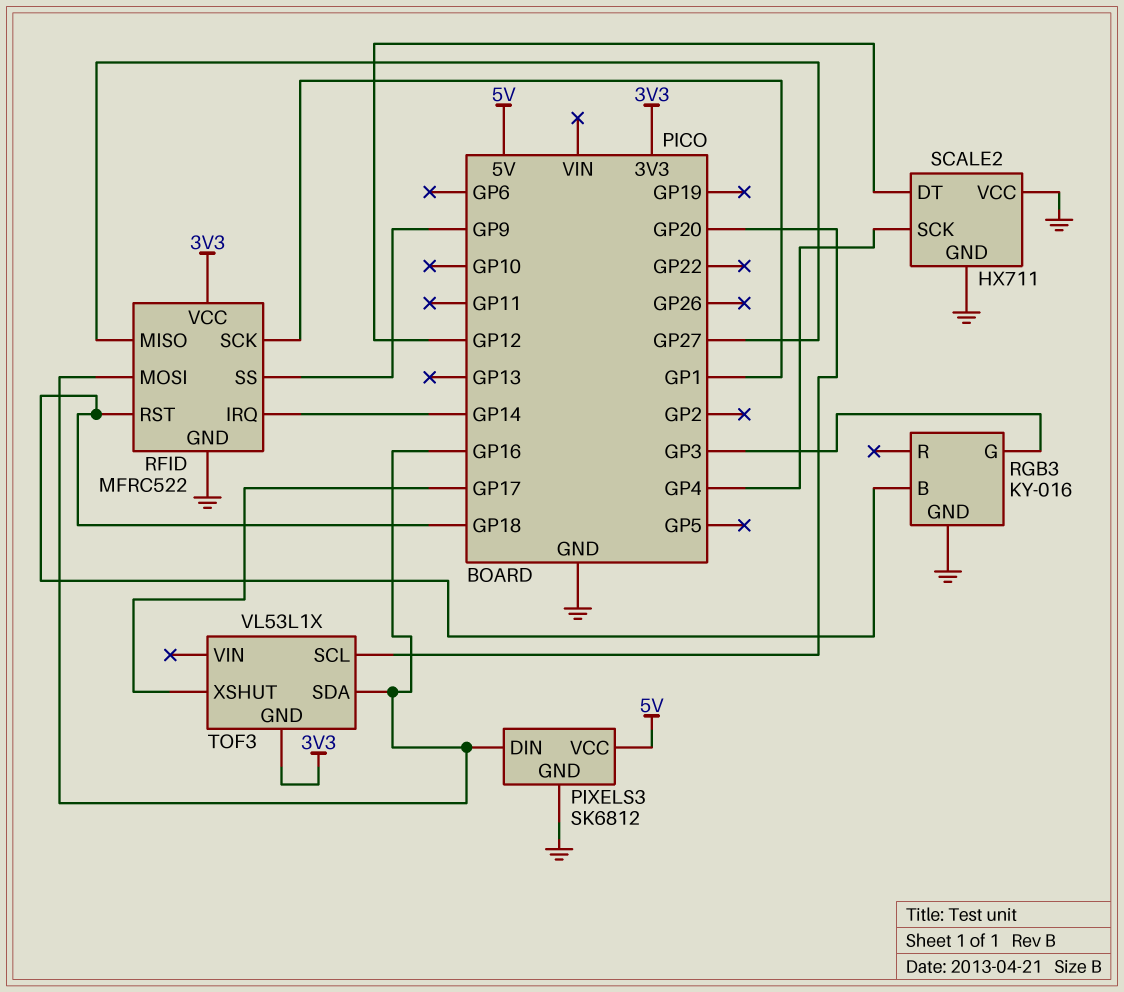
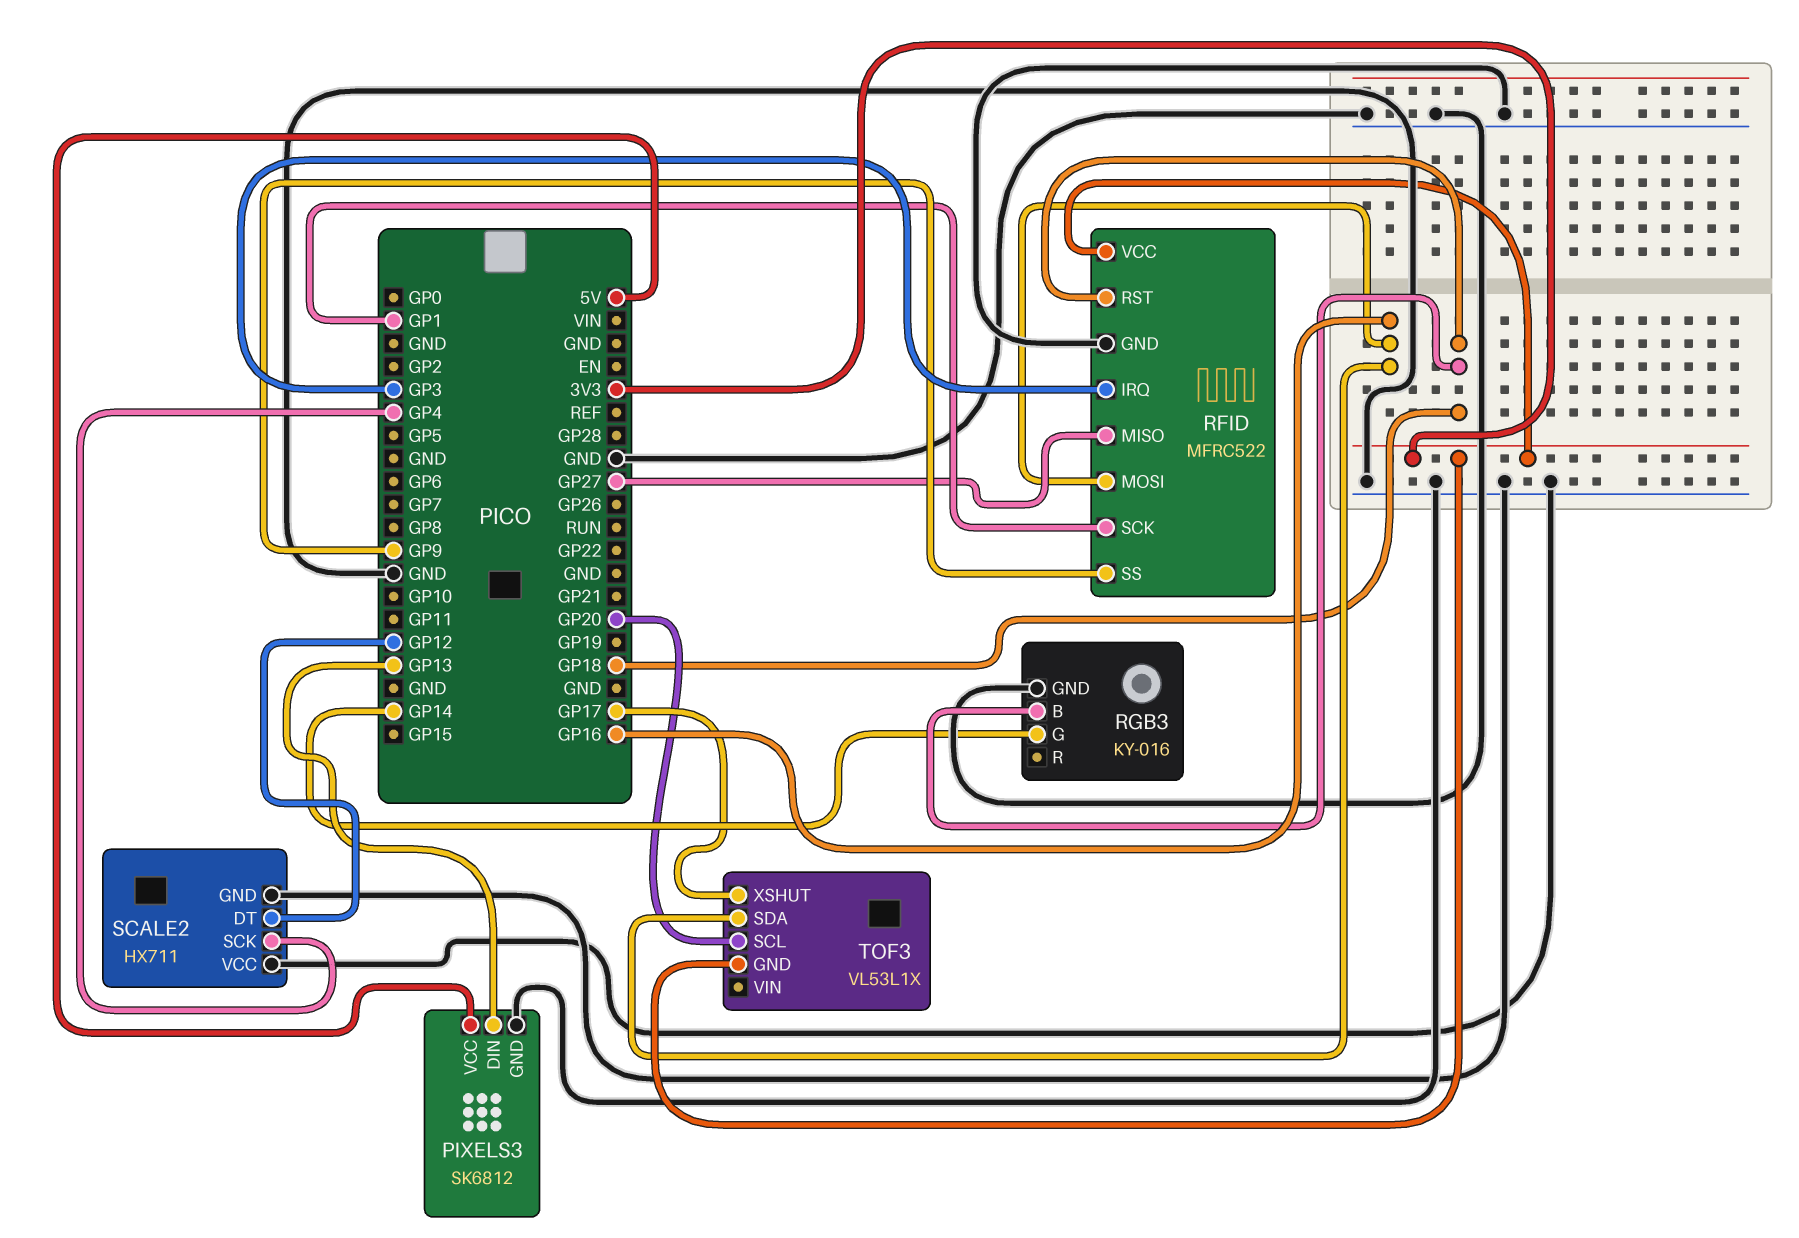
PIXELS3 pin DIN: GP16 -> GP13
RFID pin IRQ: GP14 -> GP3
RGB3 pin G: GP3 -> GP14

